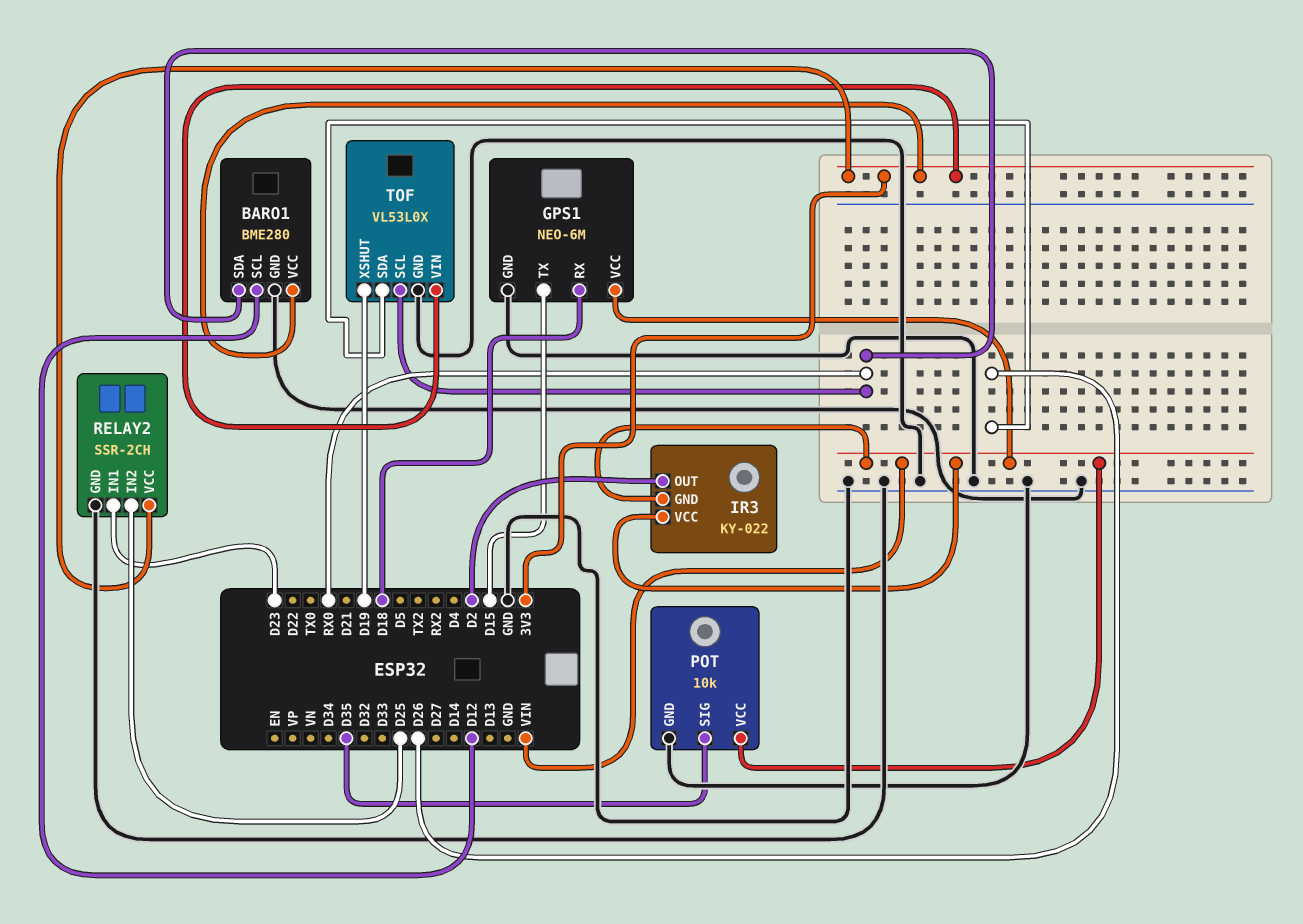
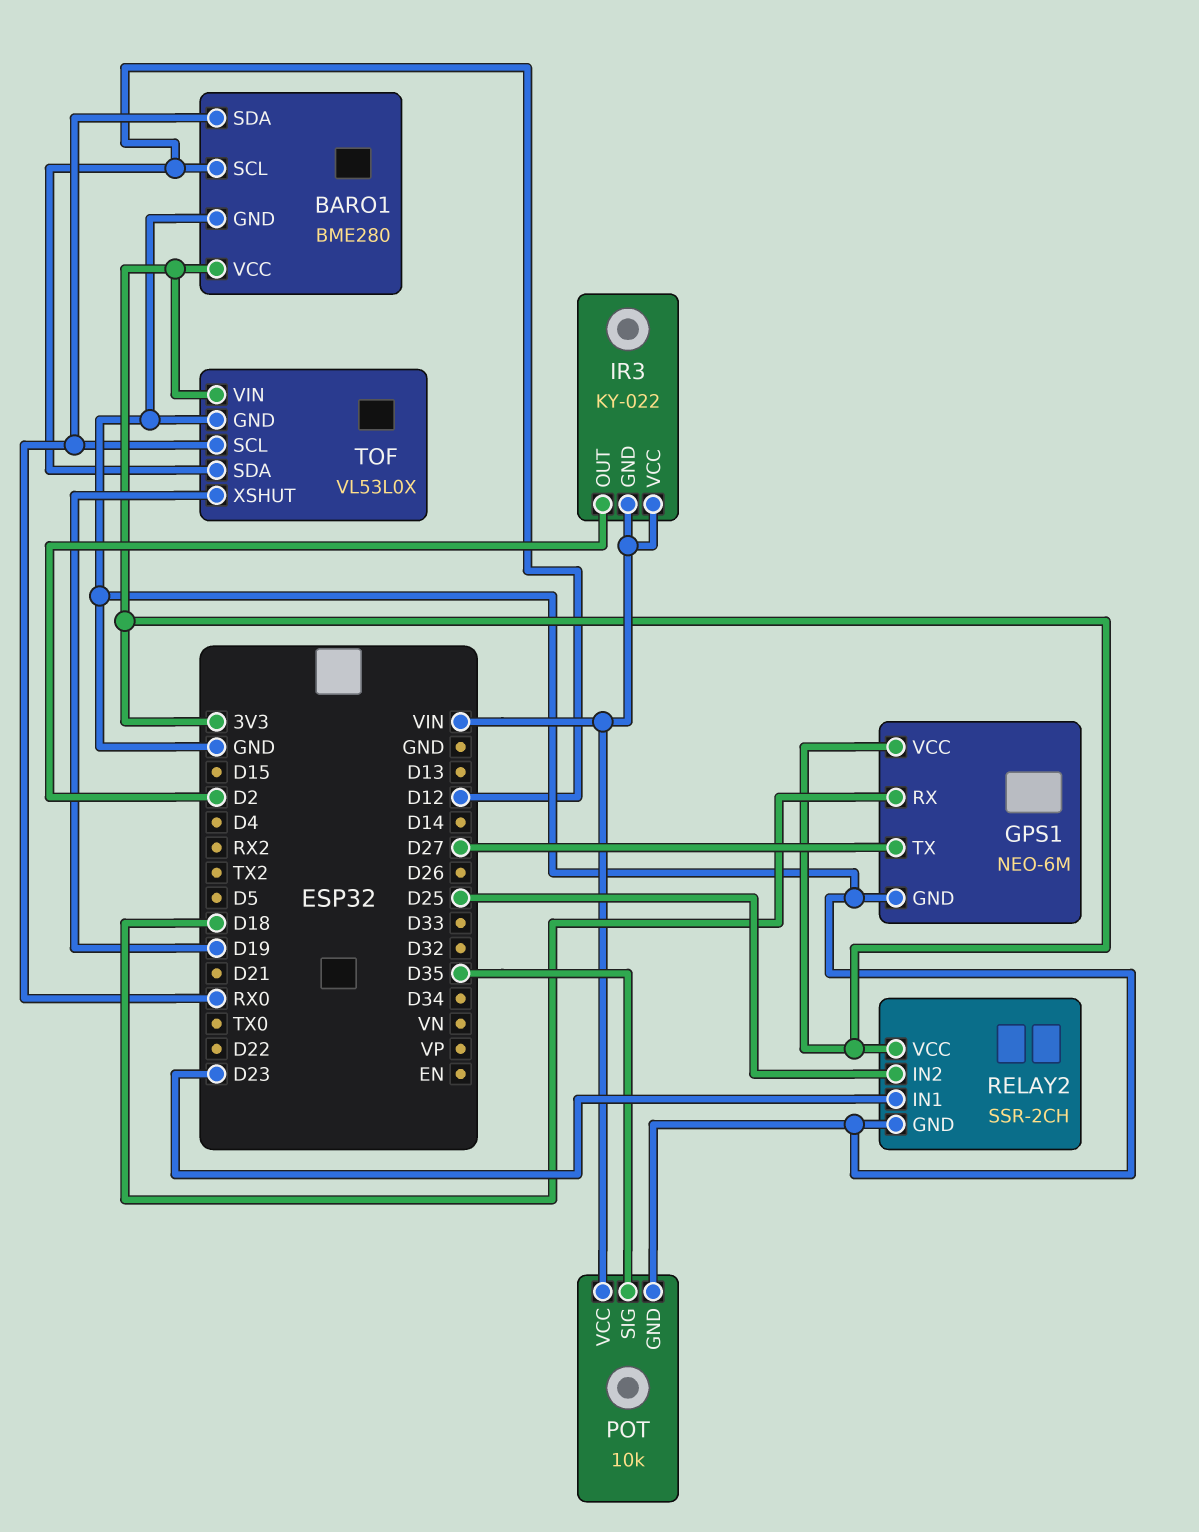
GPS1 pin TX: D15 -> D27
GPS1 pin VCC: VIN -> 3V3
TOF pin SDA: D26 -> D12

